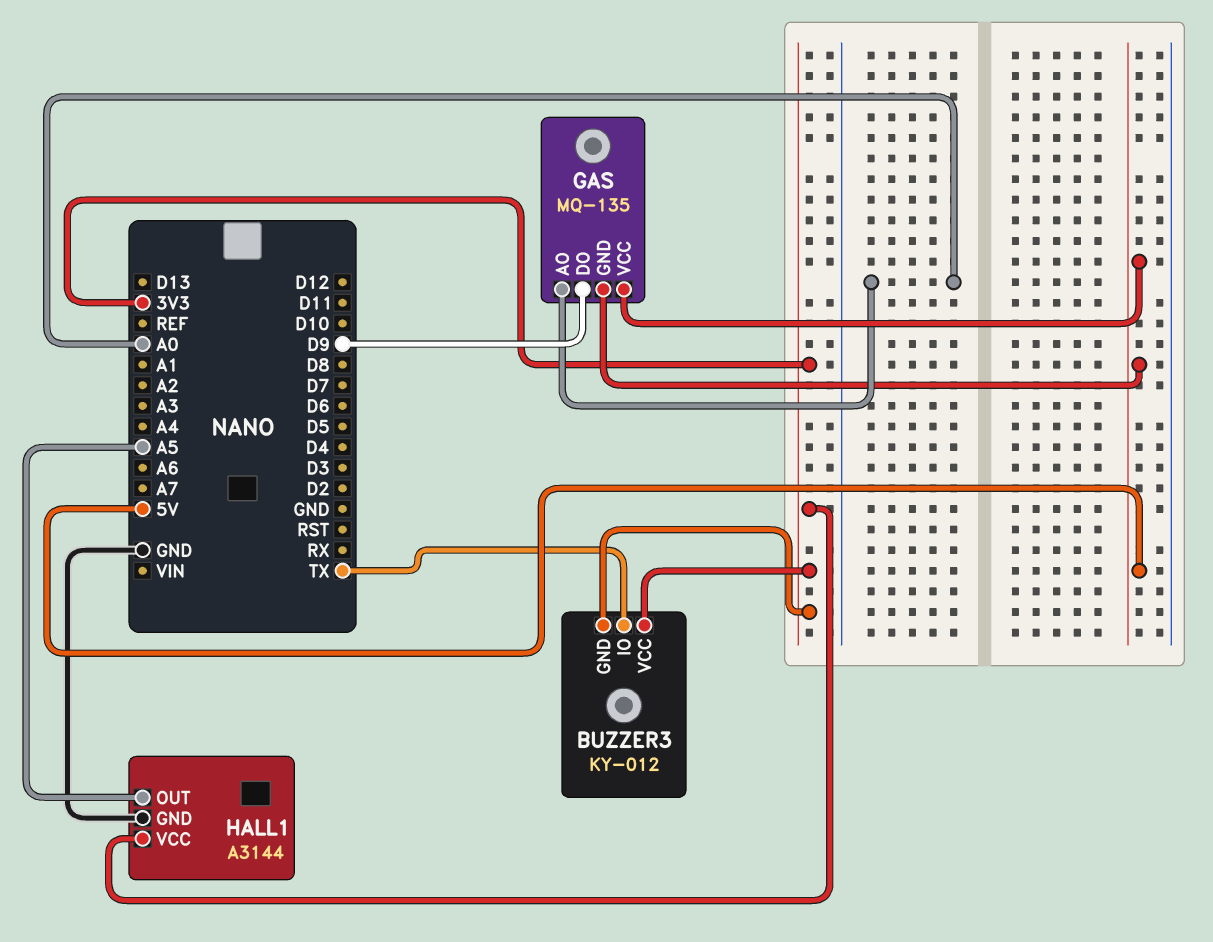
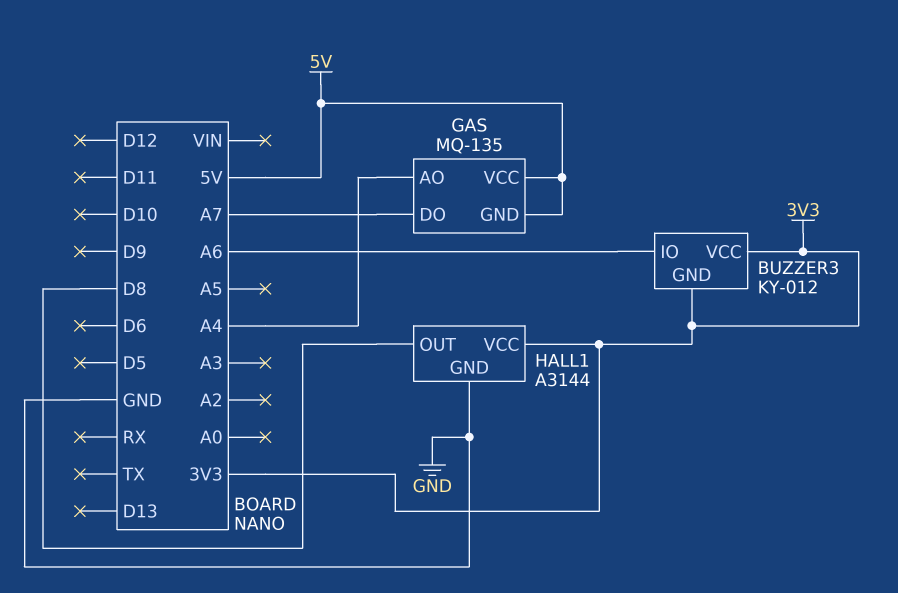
BUZZER3 pin IO: TX -> A6
GAS pin AO: A0 -> A4
GAS pin DO: D9 -> A7
HALL1 pin OUT: A5 -> D8

